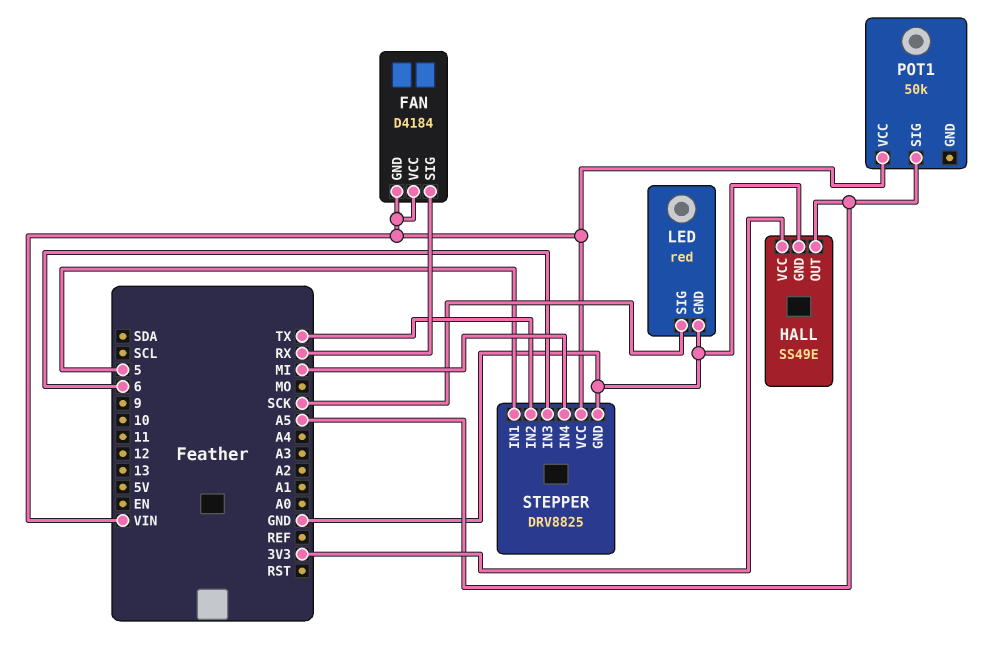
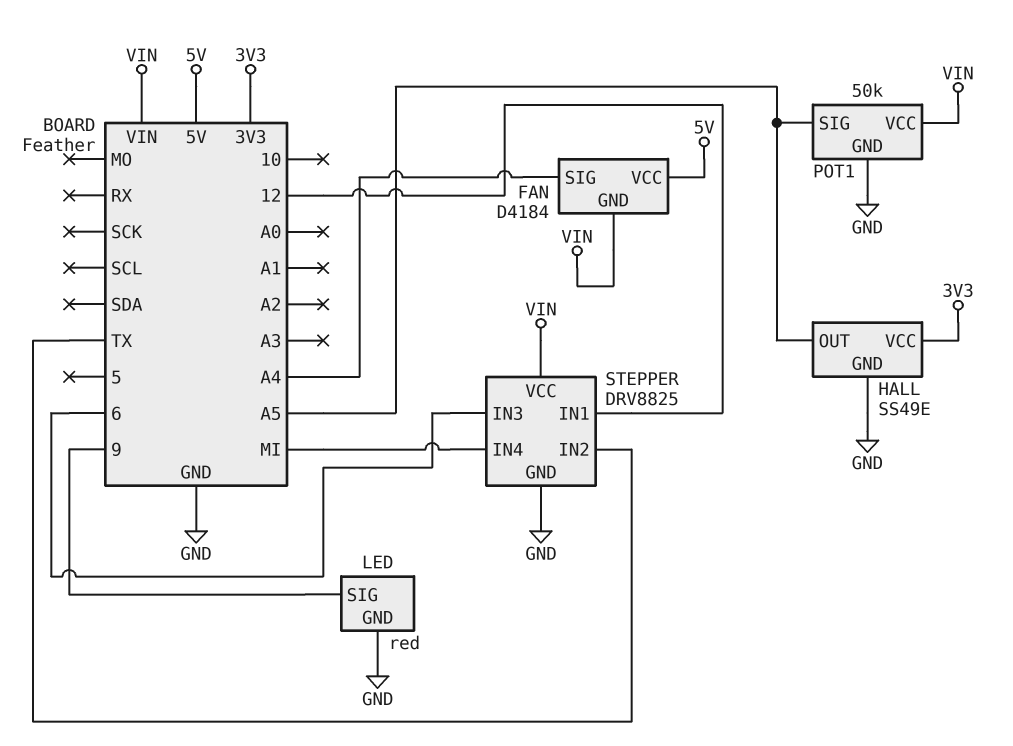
FAN pin SIG: RX -> A4
FAN pin VCC: VIN -> 5V
LED pin SIG: SCK -> 9
POT1 pin GND: none -> GND
STEPPER pin IN1: 5 -> 12

